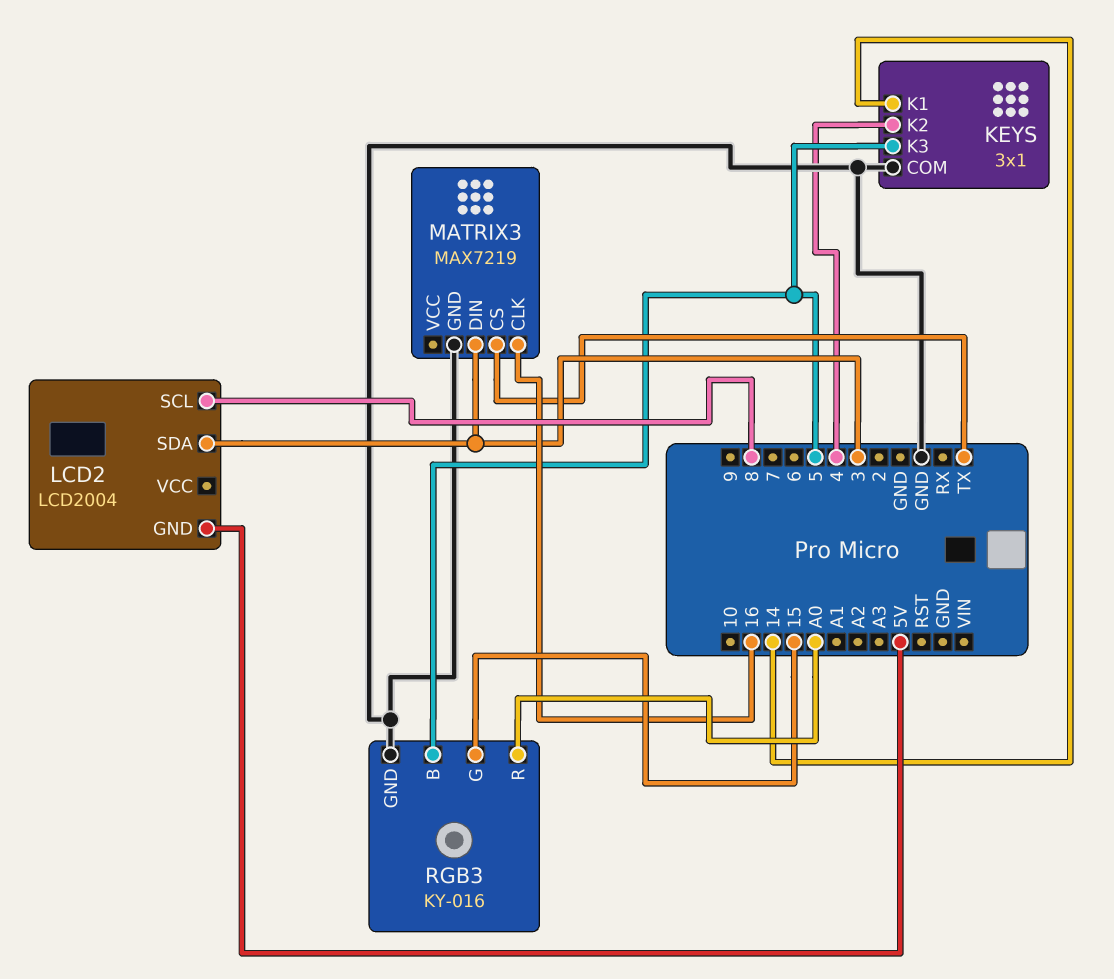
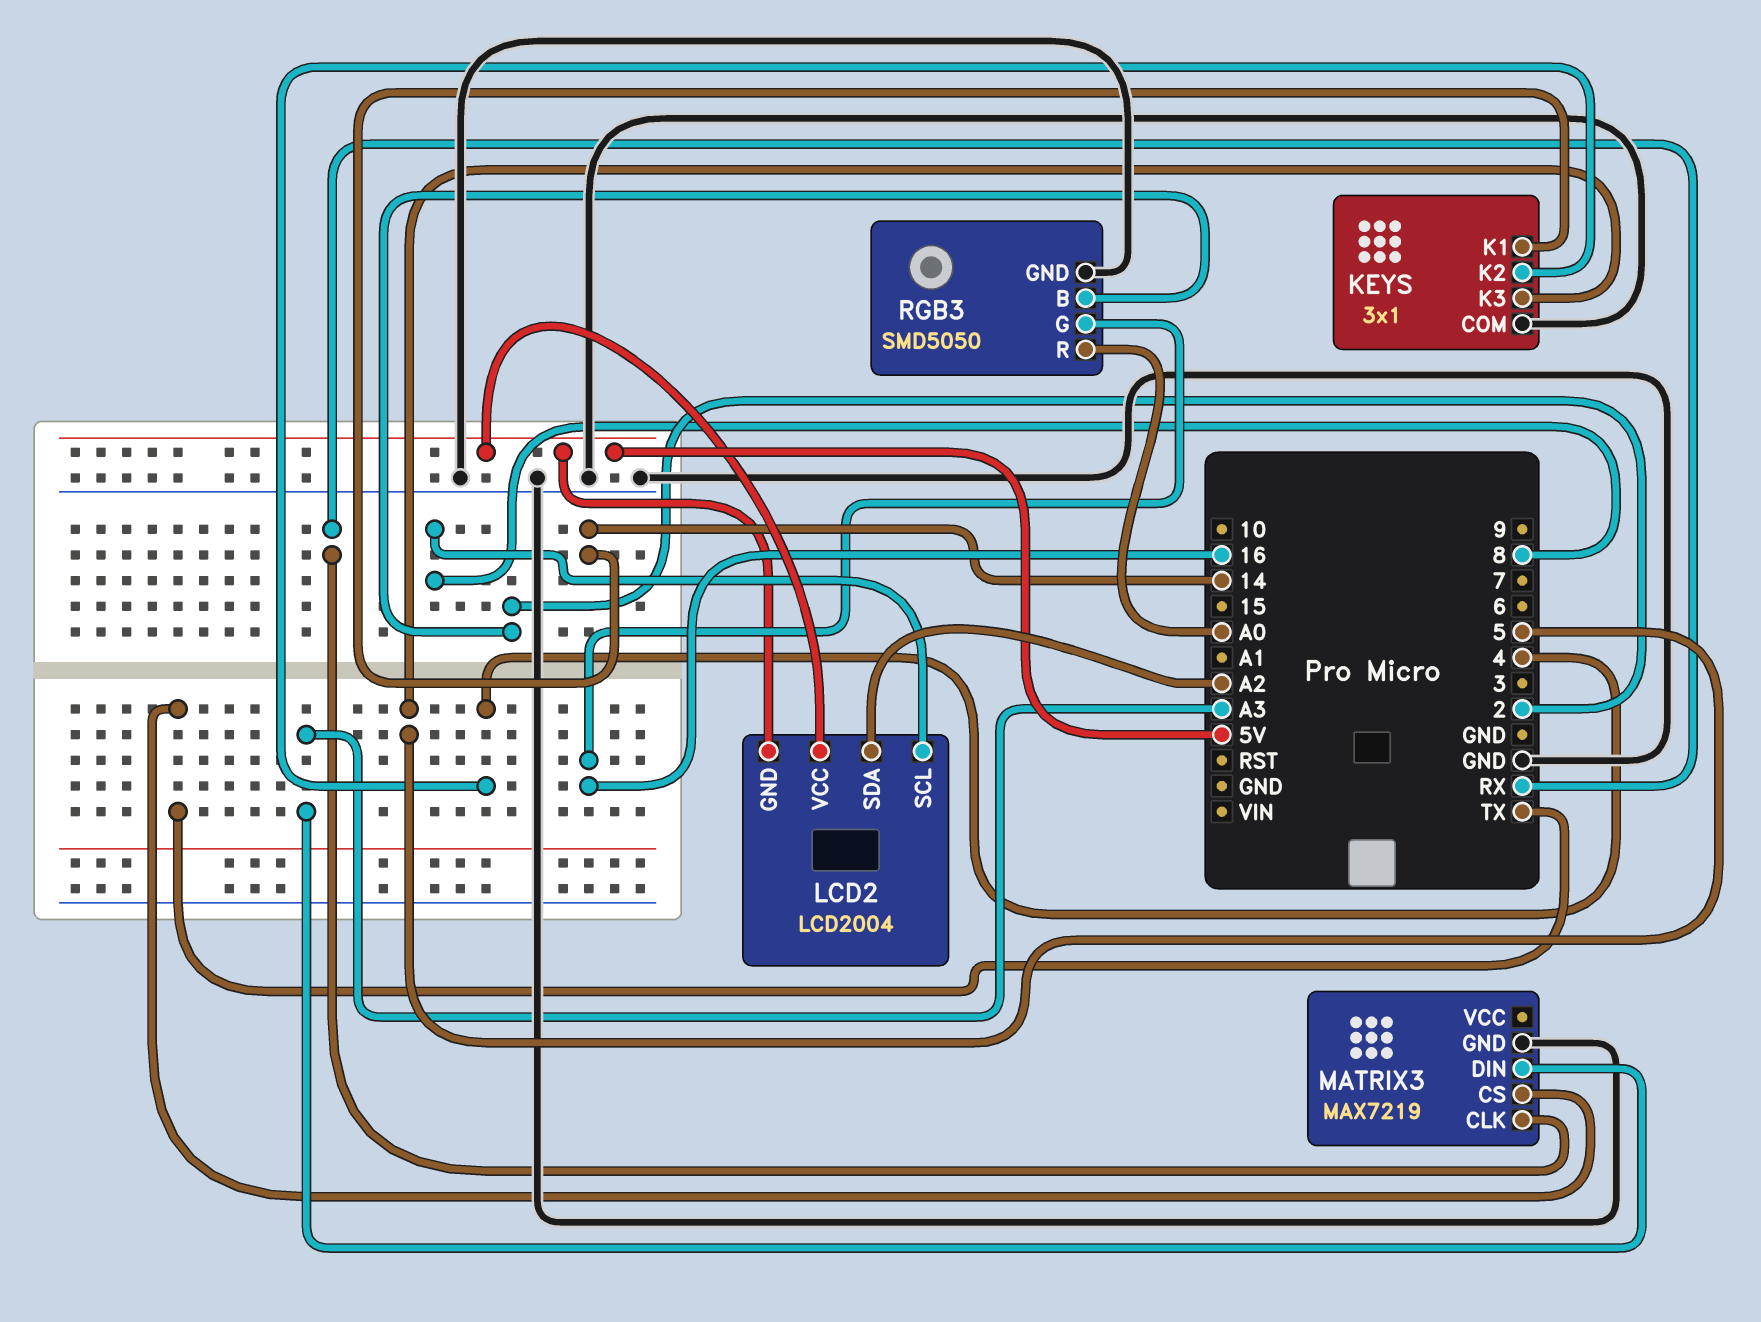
LCD2 pin SDA: 3 -> A2
LCD2 pin VCC: none -> 5V
MATRIX3 pin CLK: 16 -> RX
MATRIX3 pin DIN: 3 -> A3
RGB3: KY-016 -> SMD5050
RGB3 pin B: 5 -> 2
RGB3 pin G: 15 -> 16

